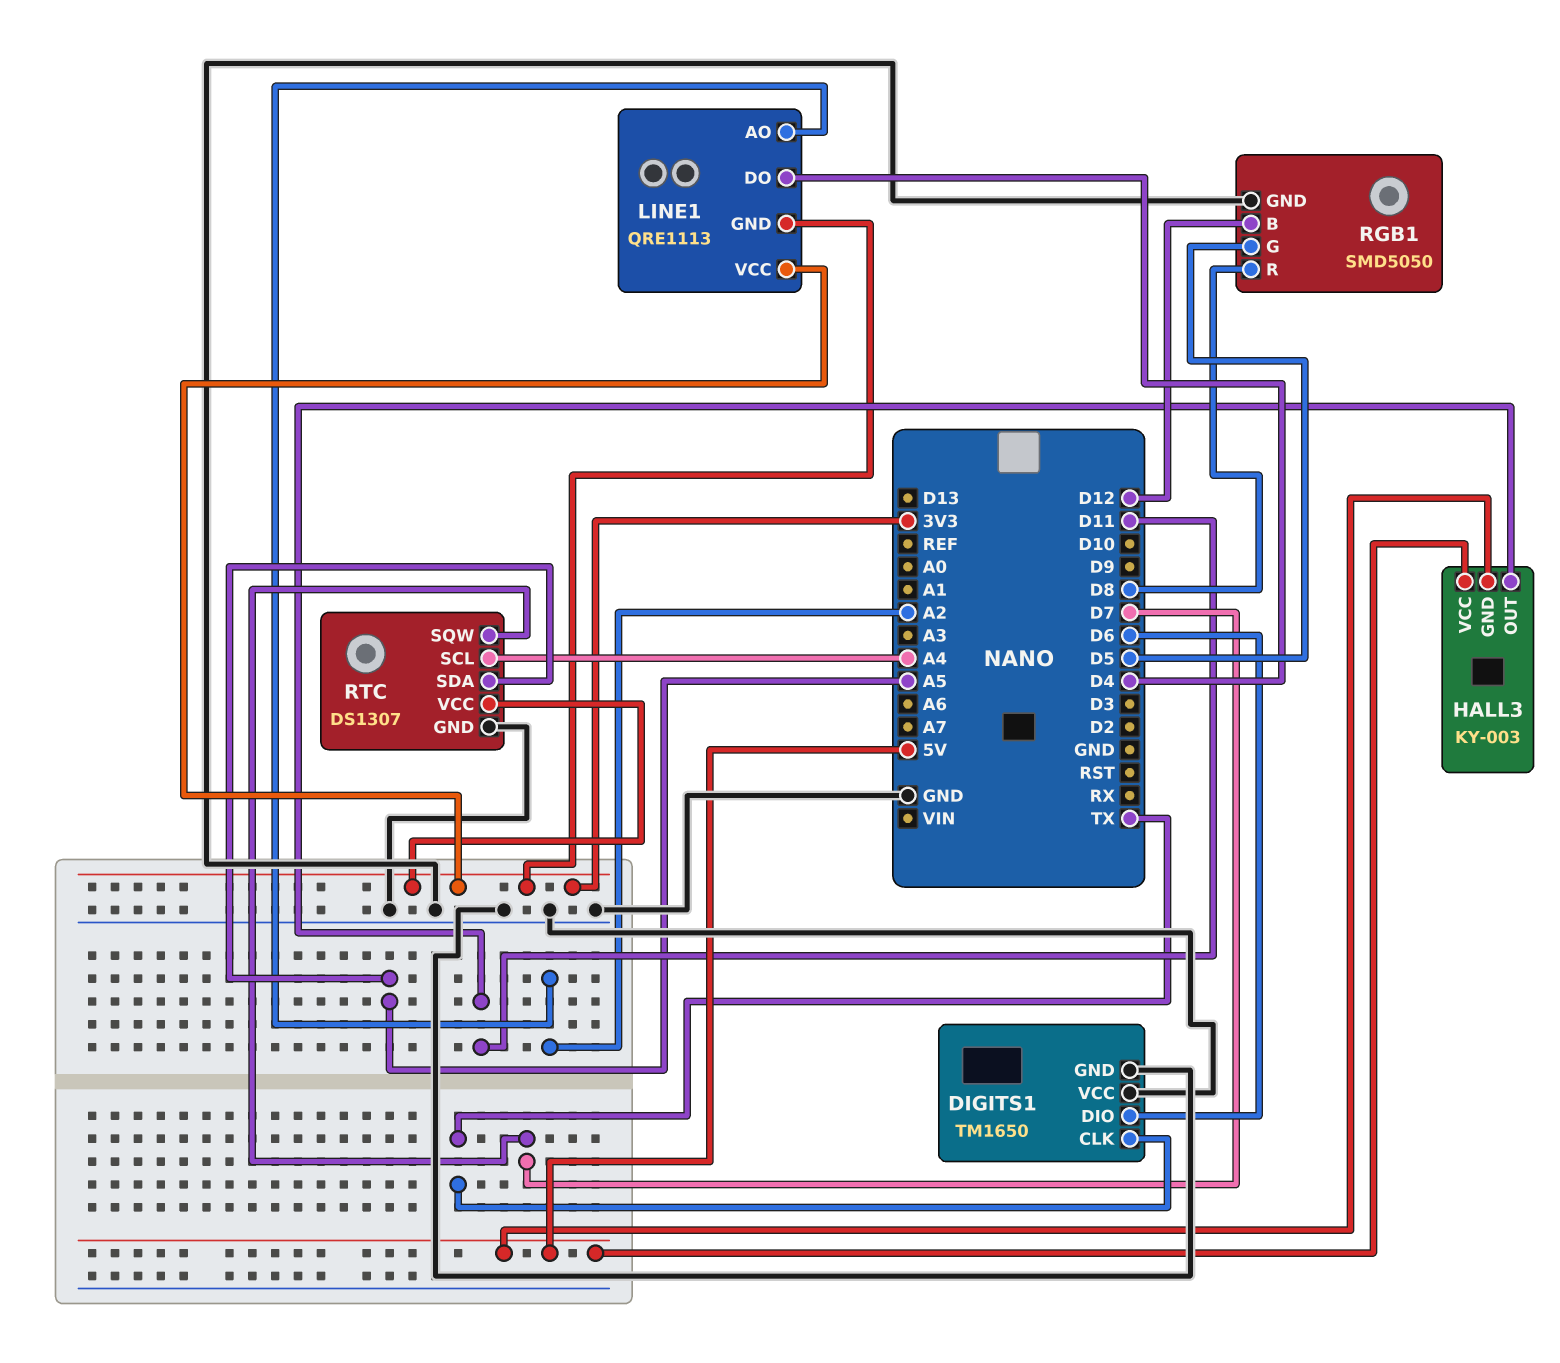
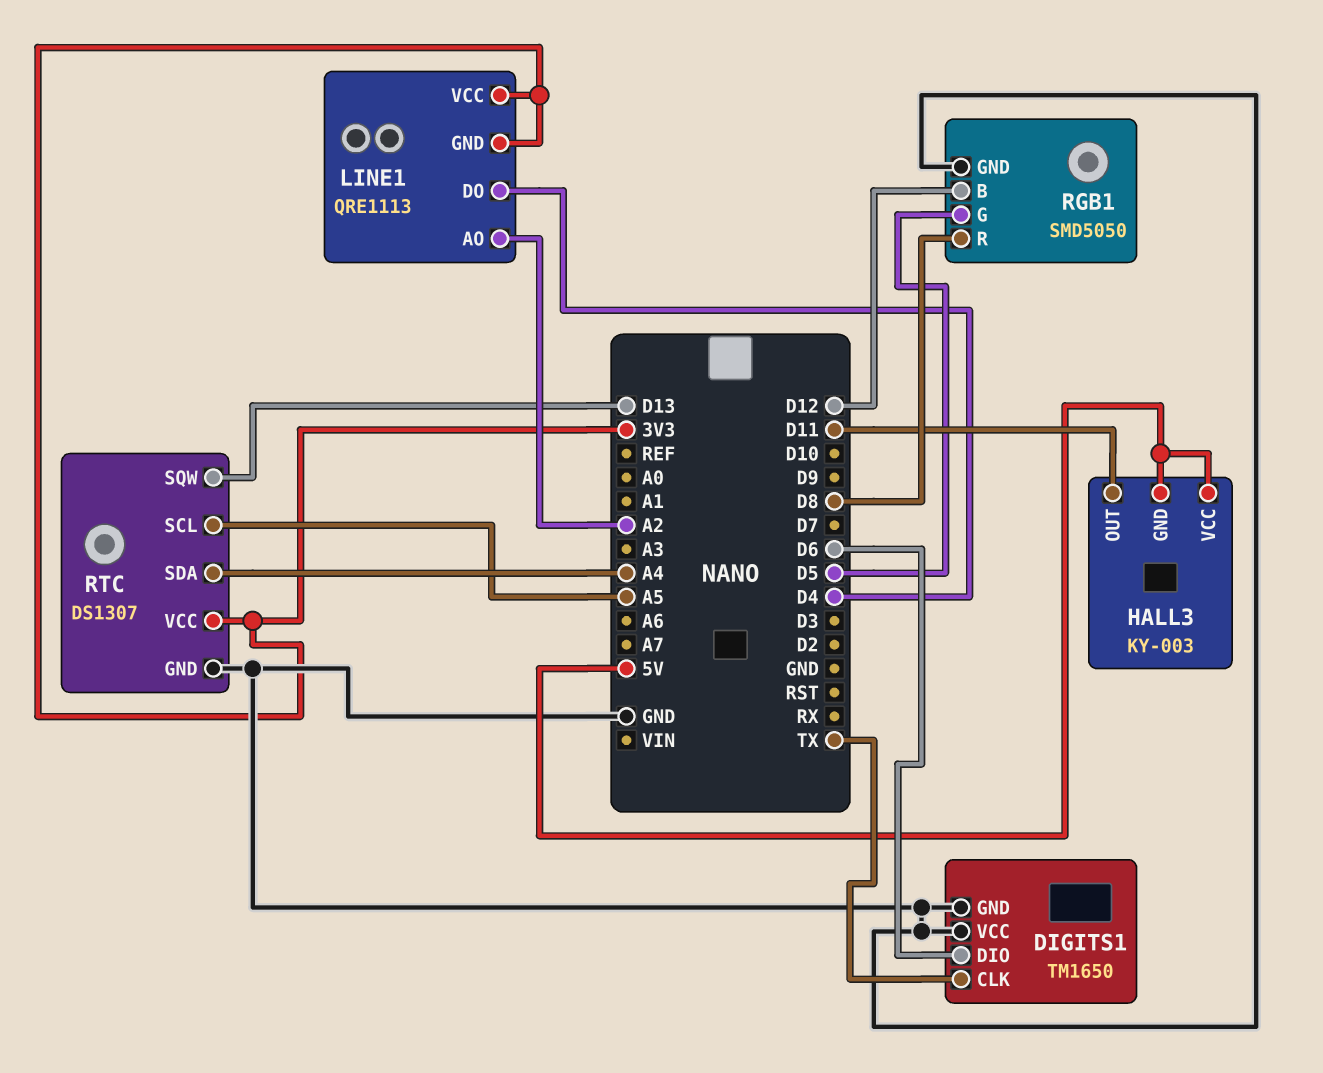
RTC pin SCL: A4 -> A5
RTC pin SDA: A5 -> A4
RTC pin SQW: D7 -> D13

